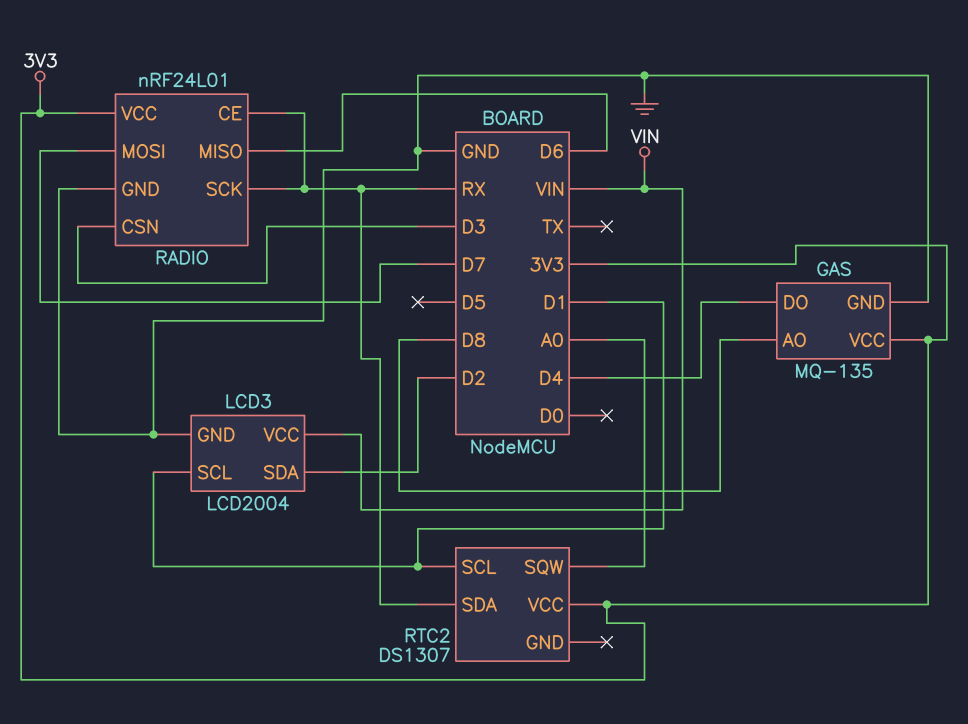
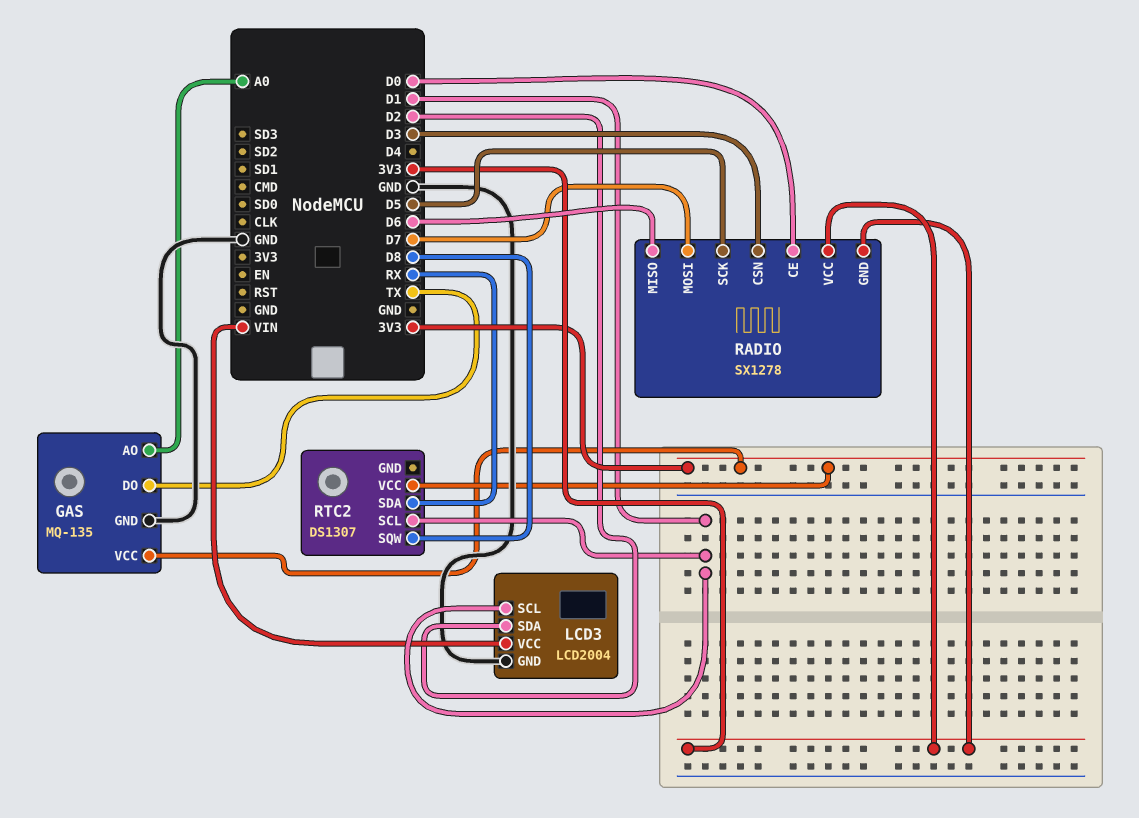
GAS pin AO: D8 -> A0
GAS pin DO: D4 -> TX
RADIO: nRF24L01 -> SX1278
RADIO pin CE: RX -> D0
RADIO pin GND: GND -> 3V3
RADIO pin SCK: RX -> D5
RTC2 pin SQW: A0 -> D8

